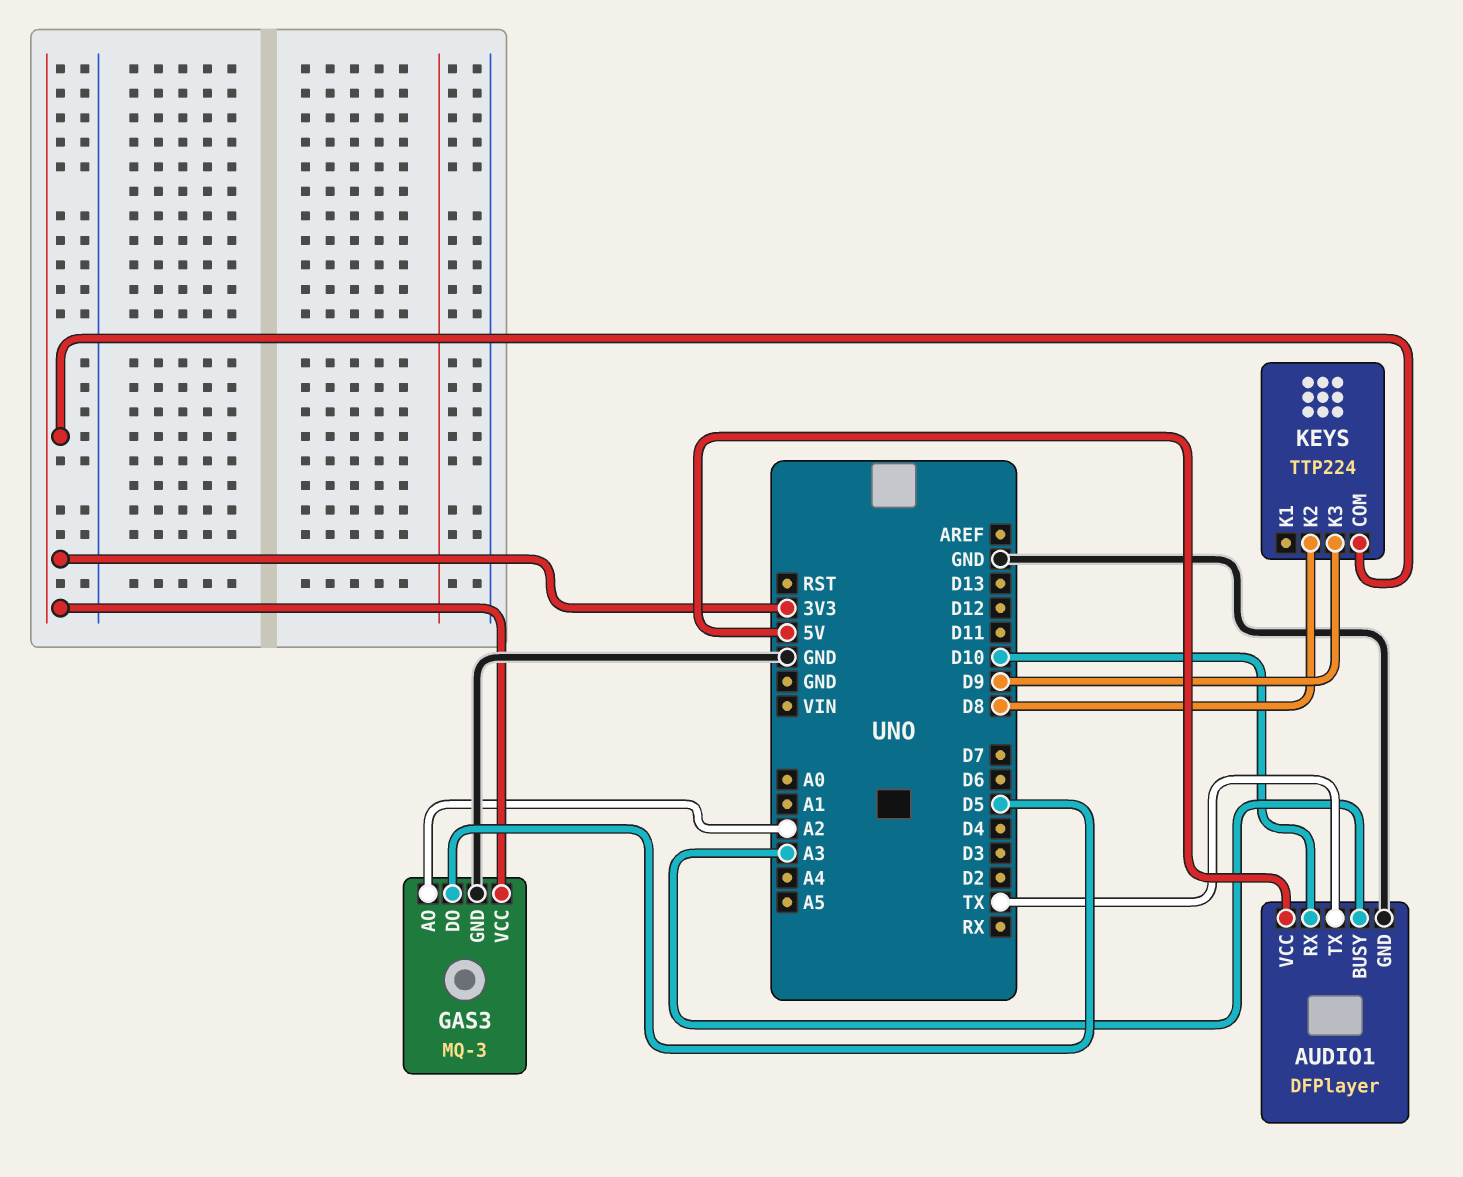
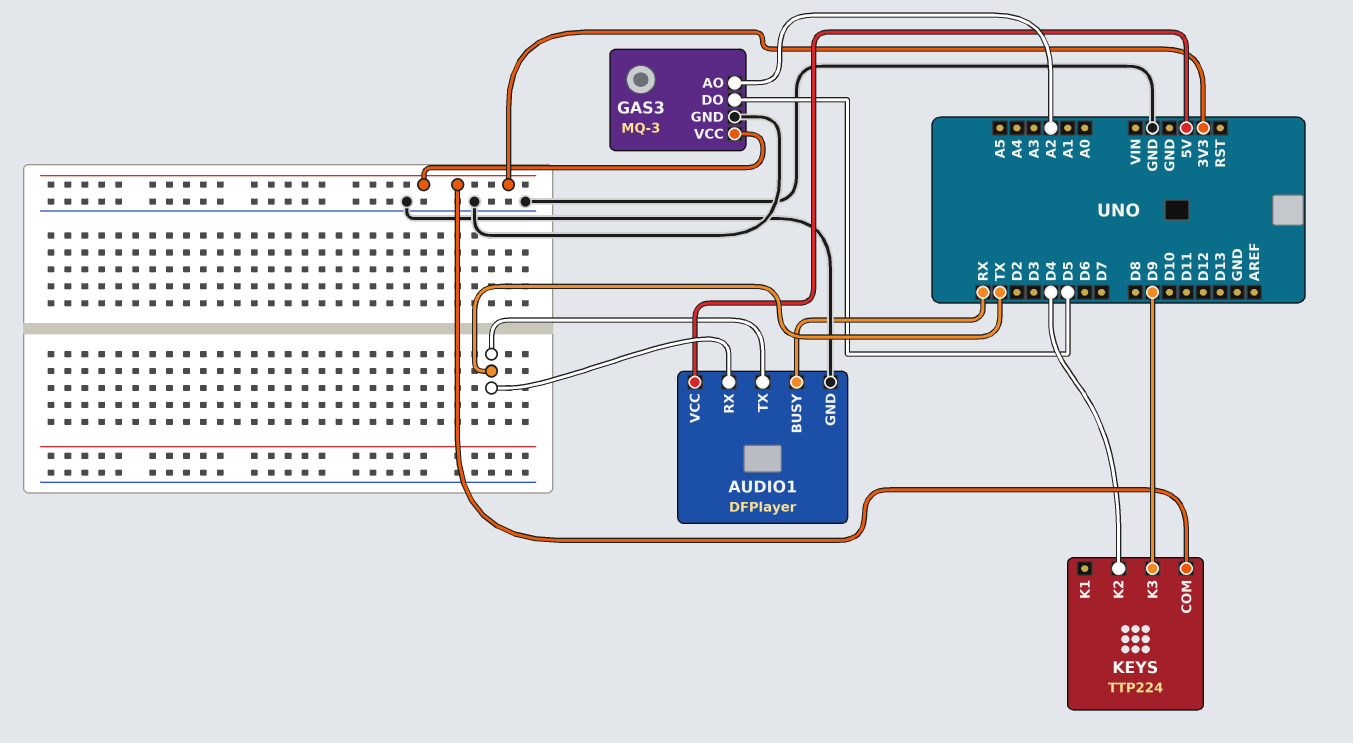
AUDIO1 pin BUSY: A3 -> RX
AUDIO1 pin RX: D10 -> TX
KEYS pin K2: D8 -> D4

